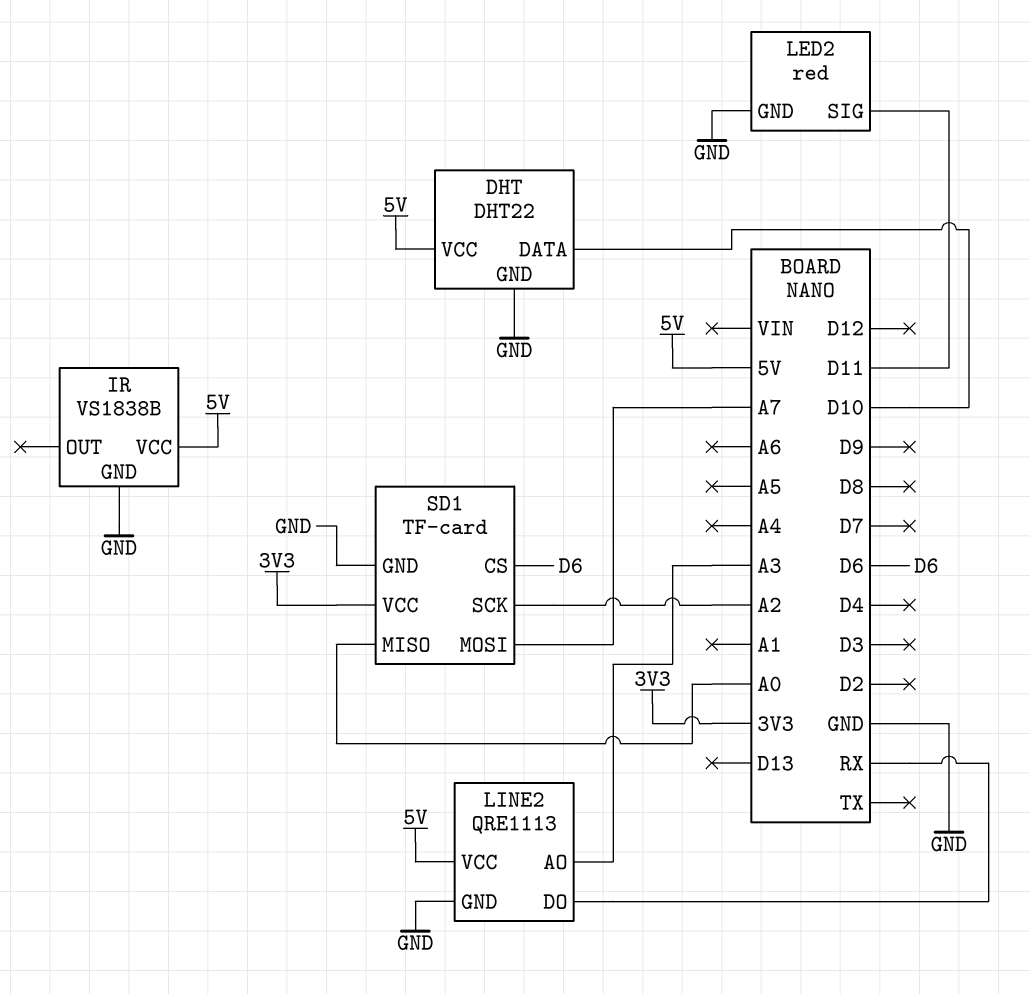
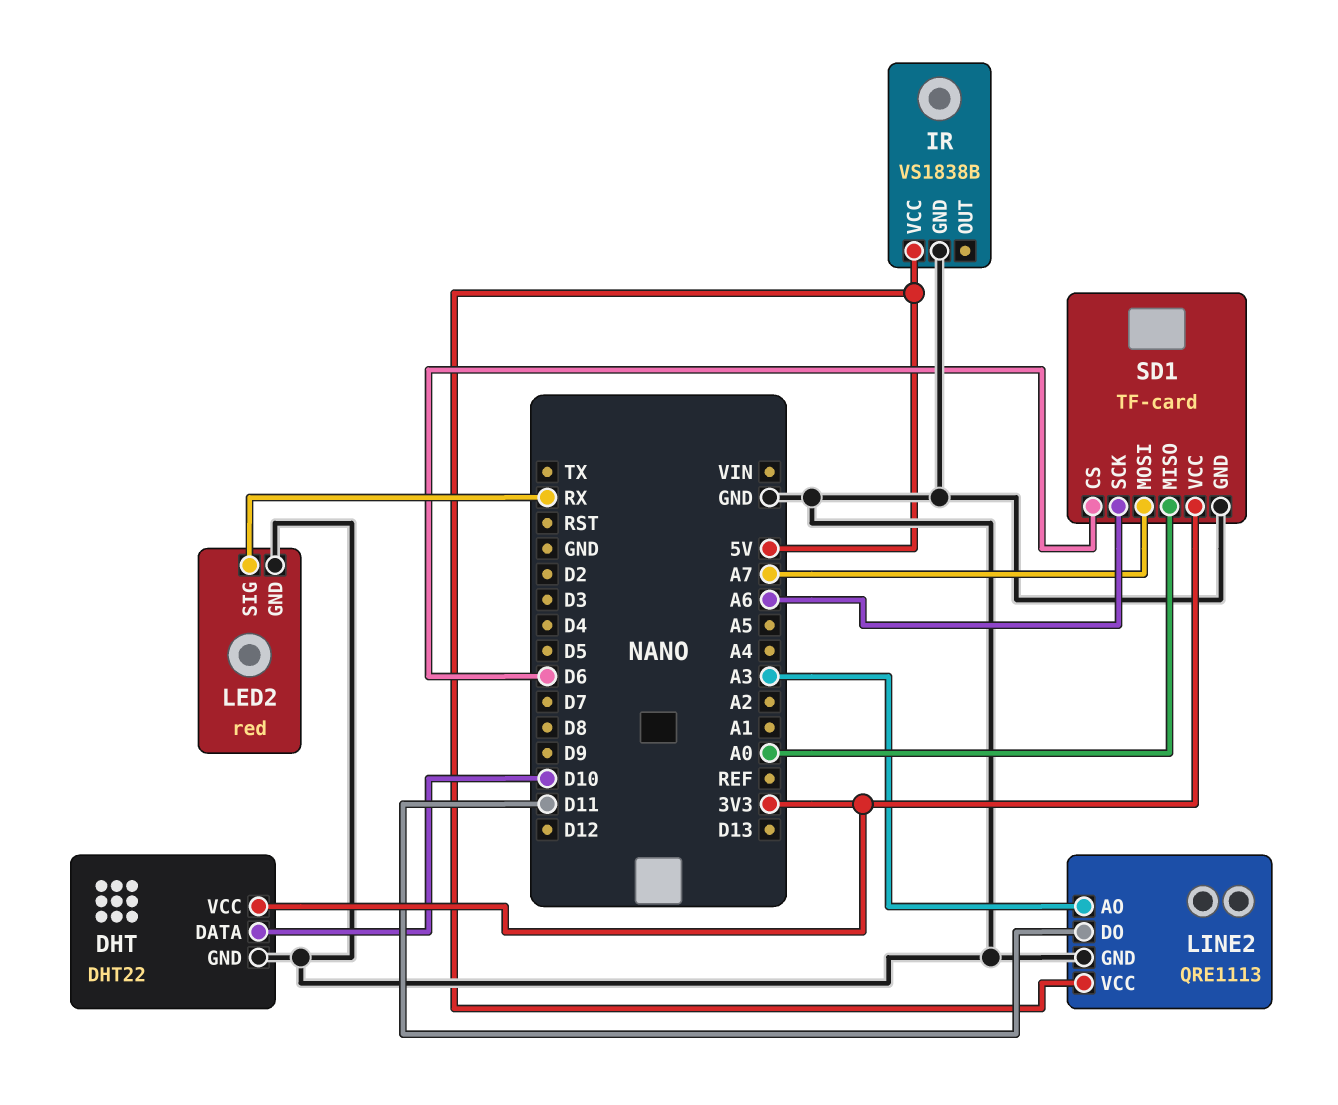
DHT pin VCC: 5V -> 3V3
LED2 pin SIG: D11 -> RX
LINE2 pin DO: RX -> D11
SD1 pin SCK: A2 -> A6

